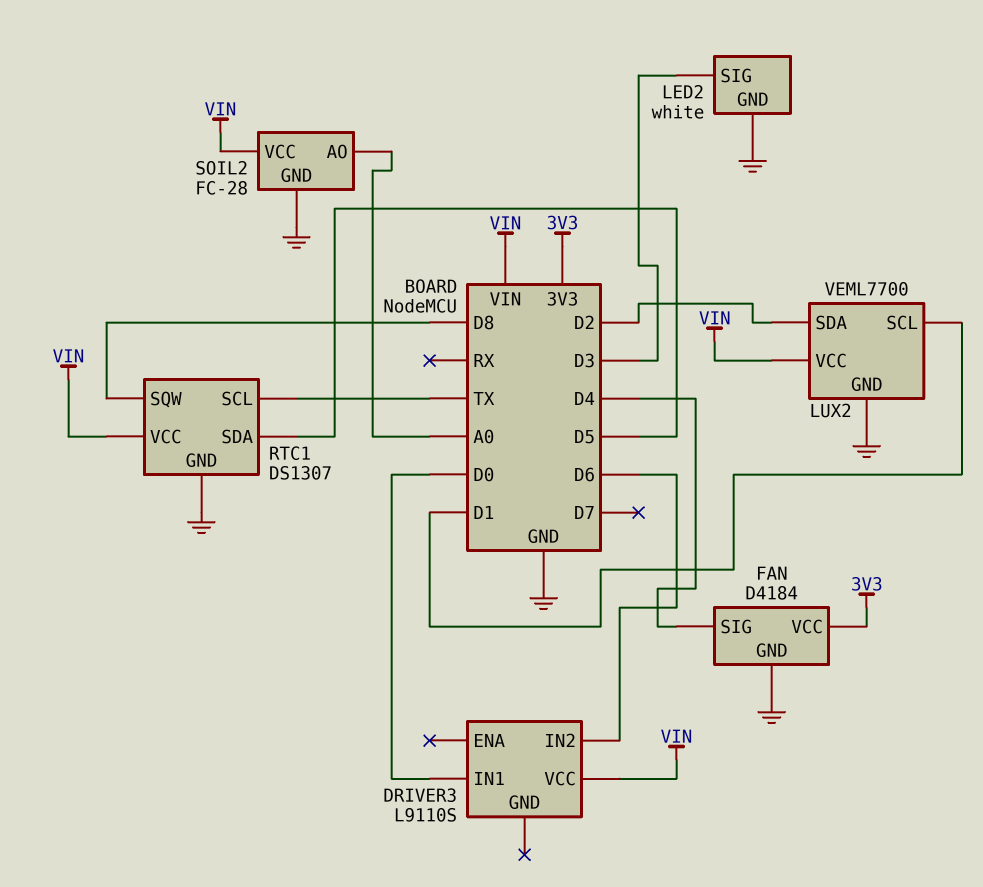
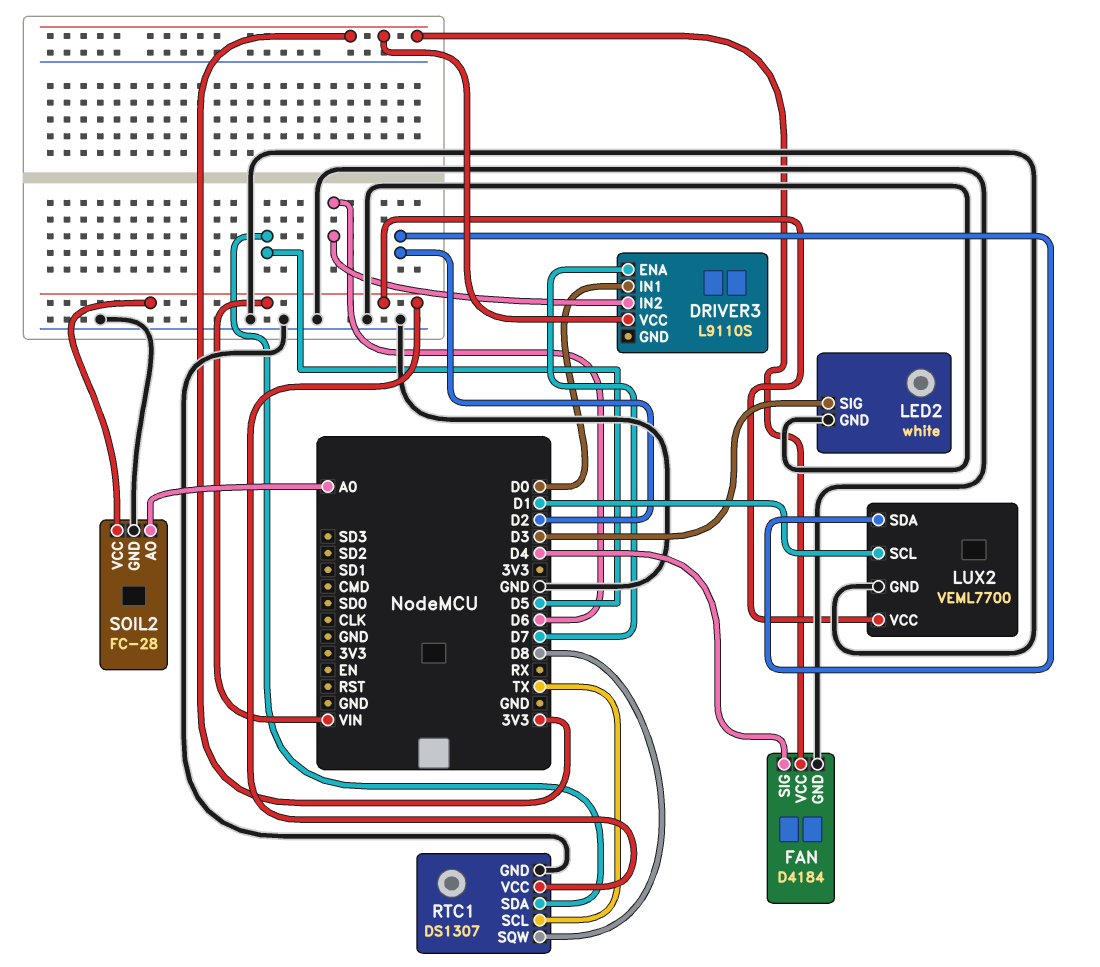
DRIVER3 pin ENA: none -> D7
DRIVER3 pin VCC: VIN -> 3V3

